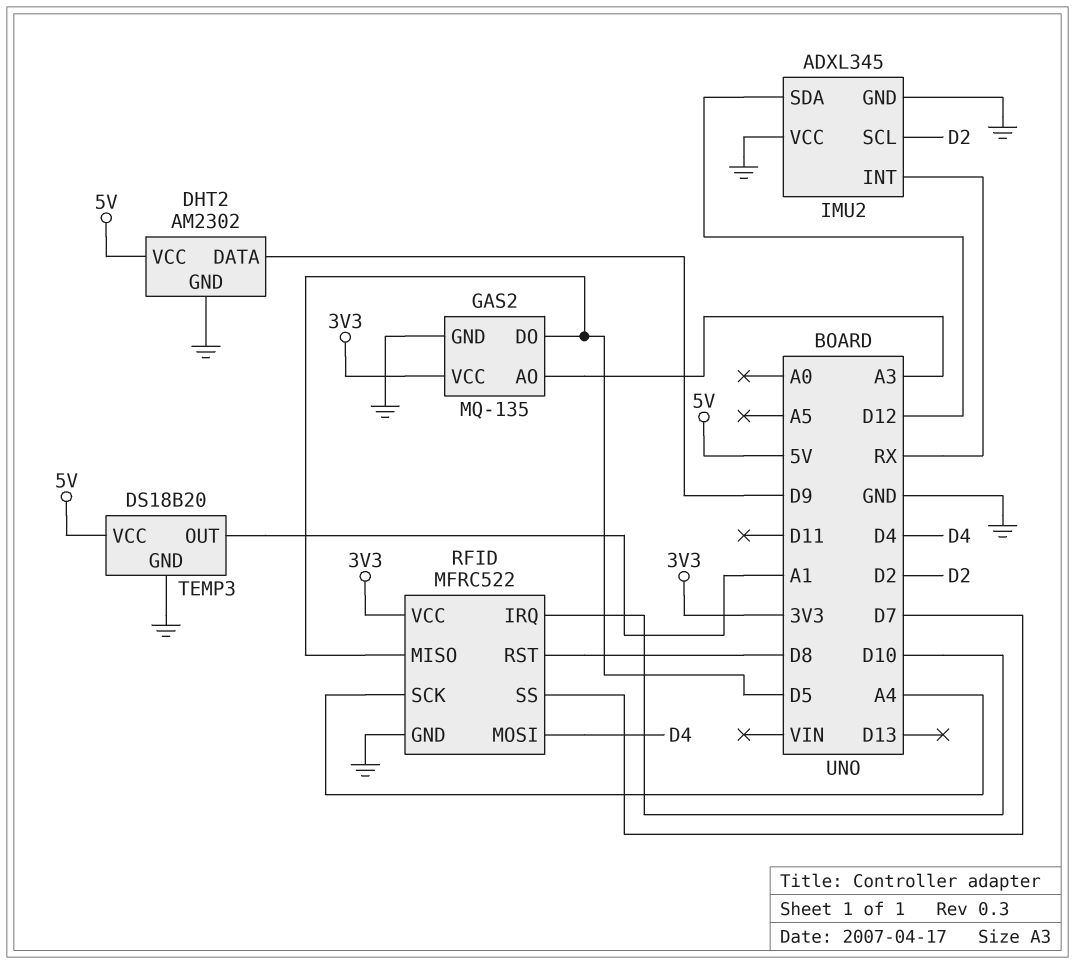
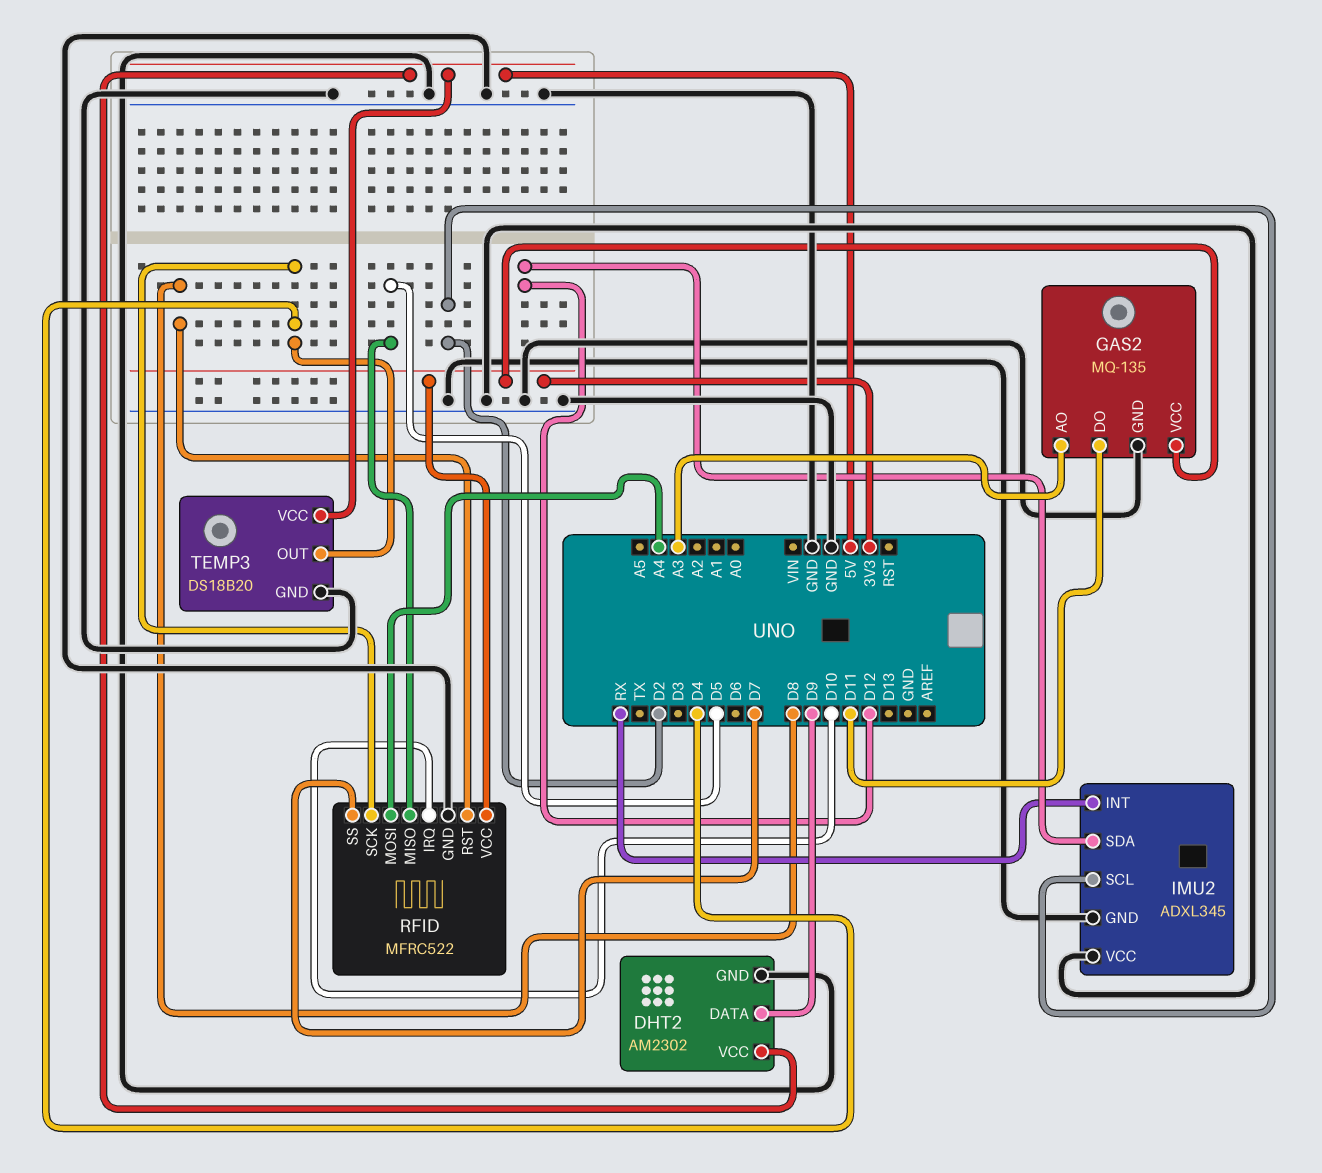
GAS2 pin DO: D5 -> D11
RFID pin MOSI: D4 -> A4
RFID pin SCK: A4 -> D4
TEMP3 pin OUT: A1 -> D4

